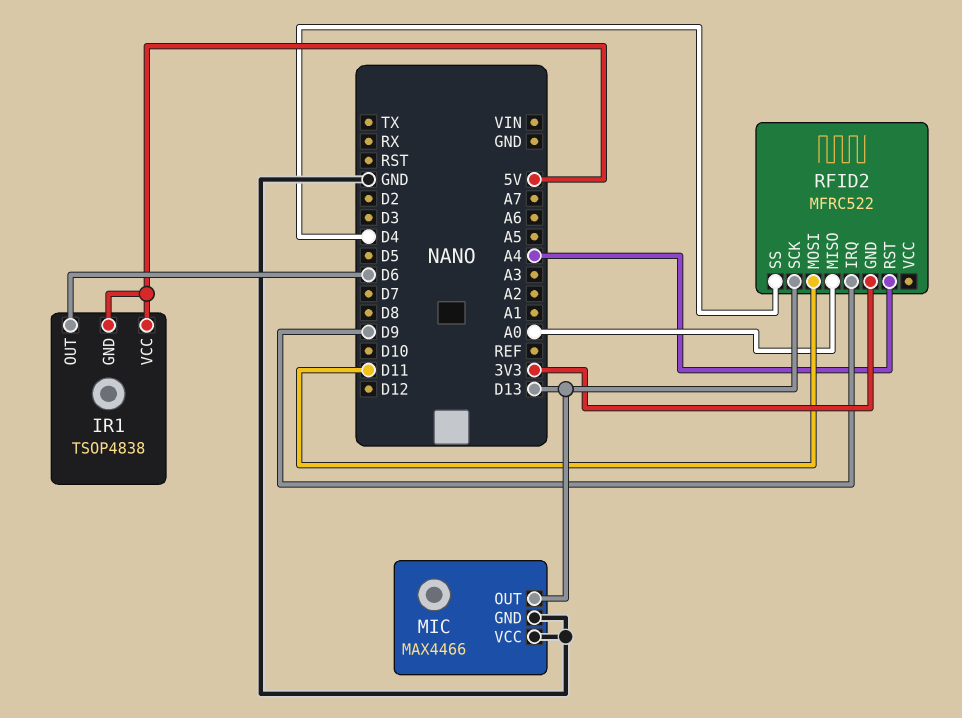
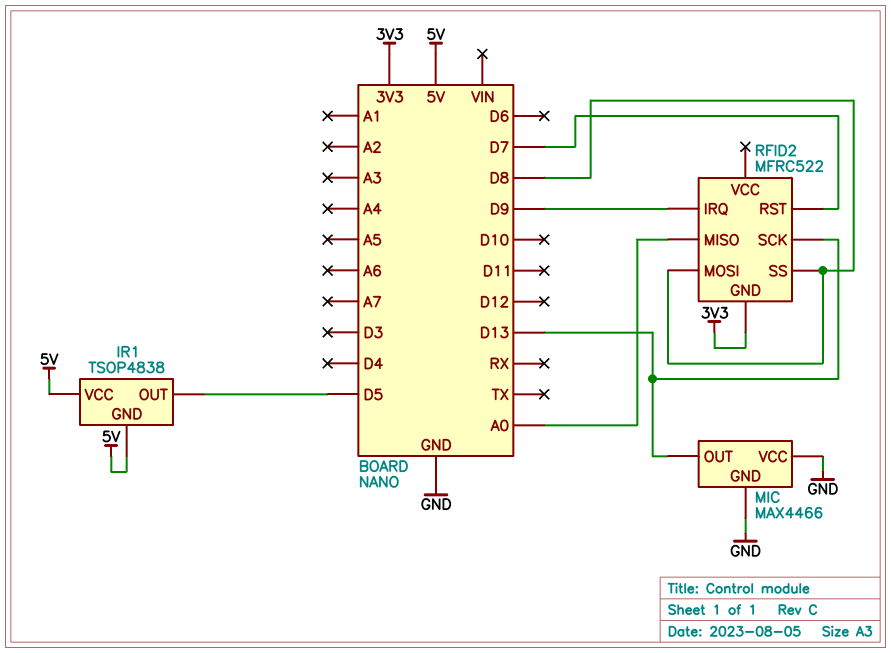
IR1 pin OUT: D6 -> D5
RFID2 pin MOSI: D11 -> D8
RFID2 pin RST: A4 -> D7
RFID2 pin SS: D4 -> D8

